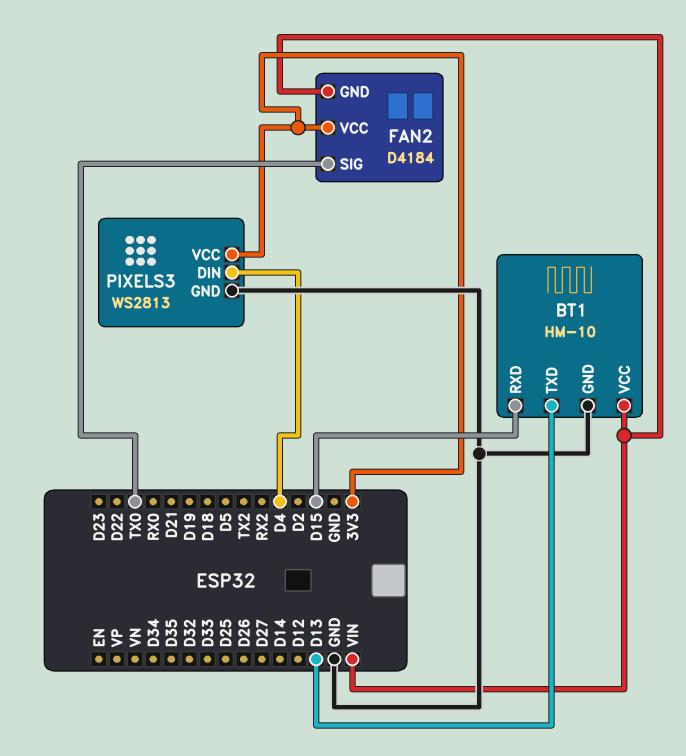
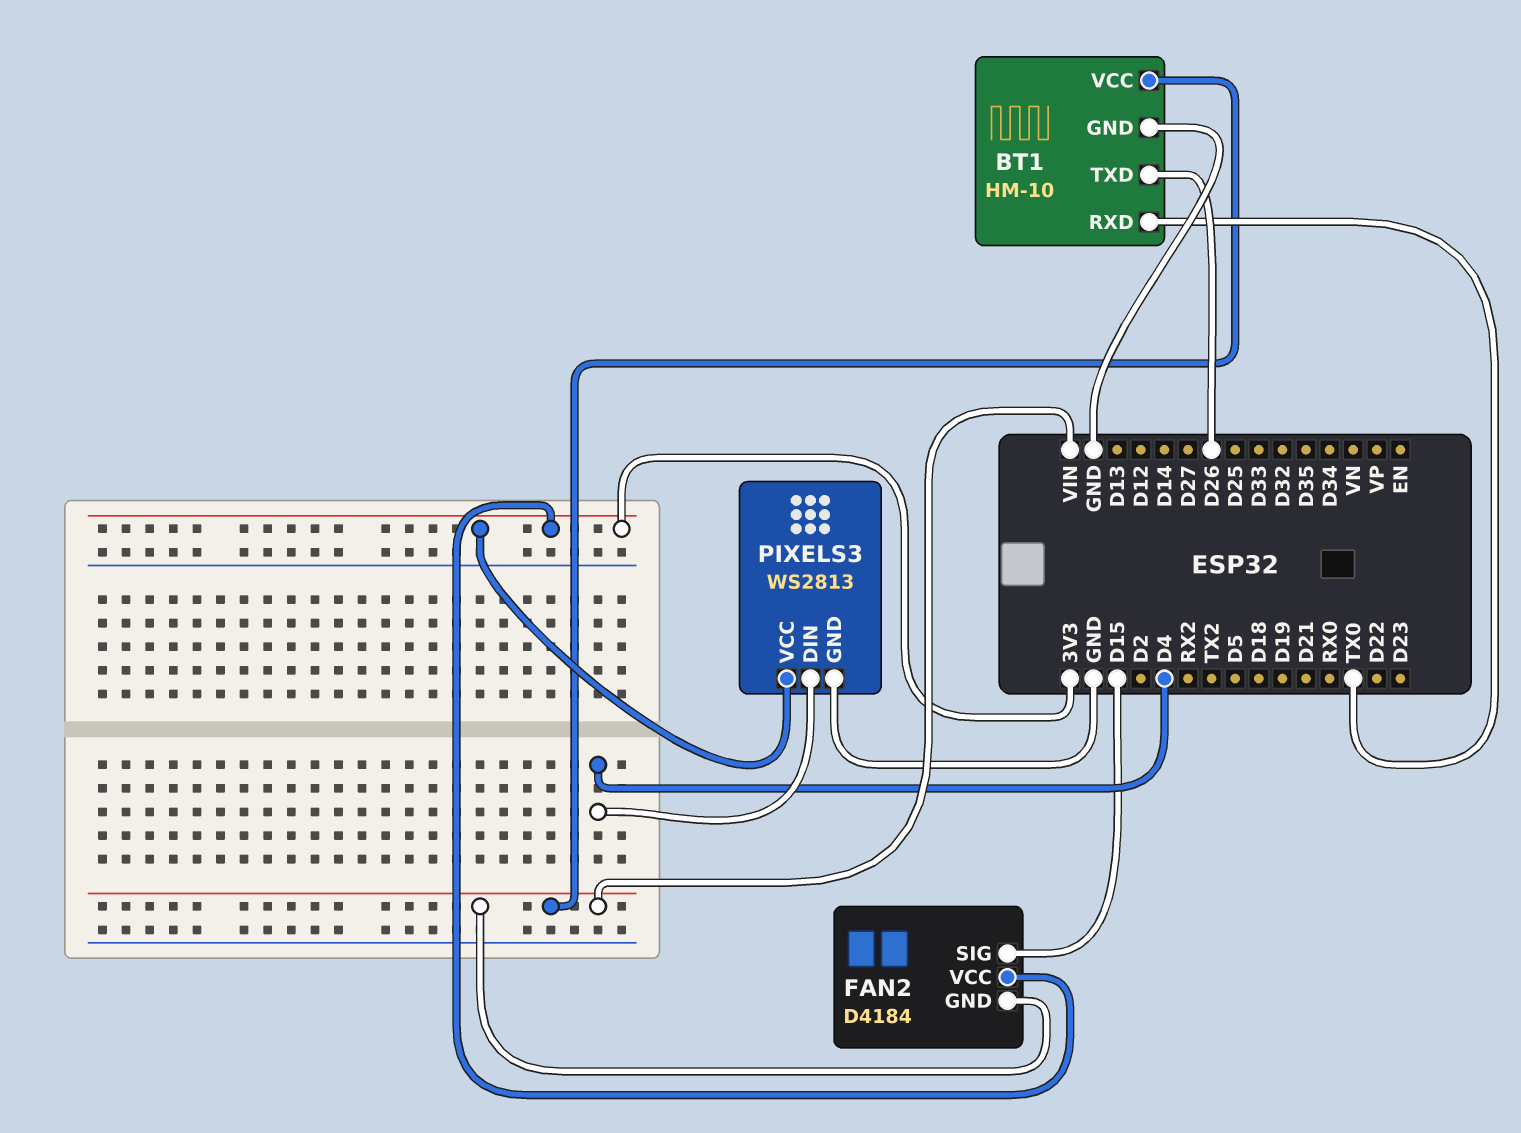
BT1 pin RXD: D15 -> TX0
BT1 pin TXD: D13 -> D26
FAN2 pin SIG: TX0 -> D15

